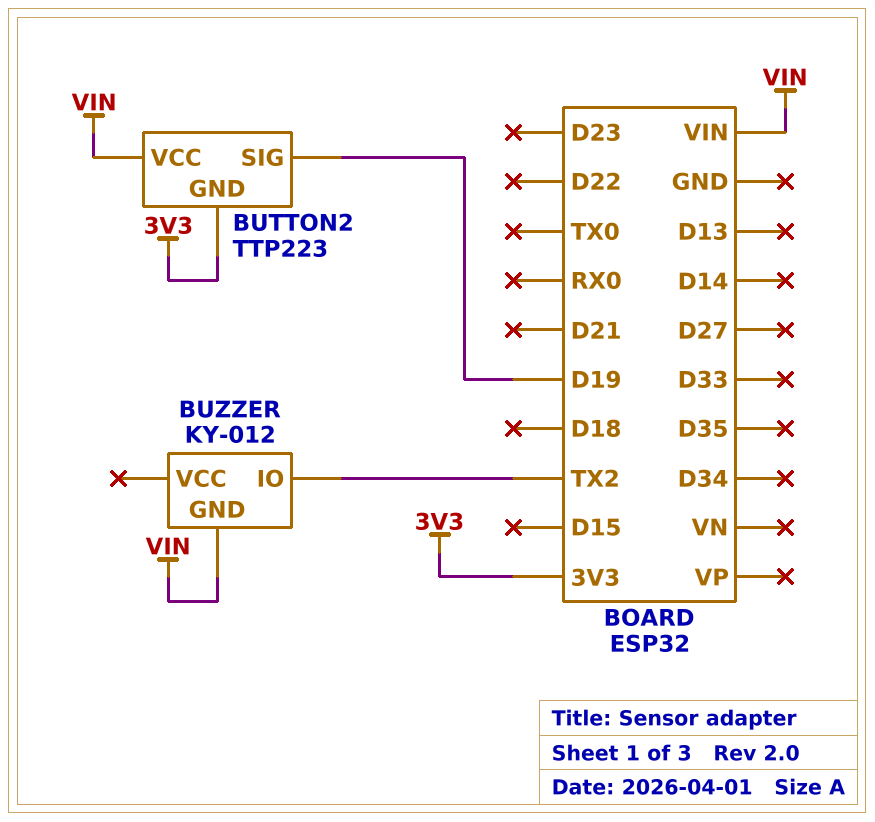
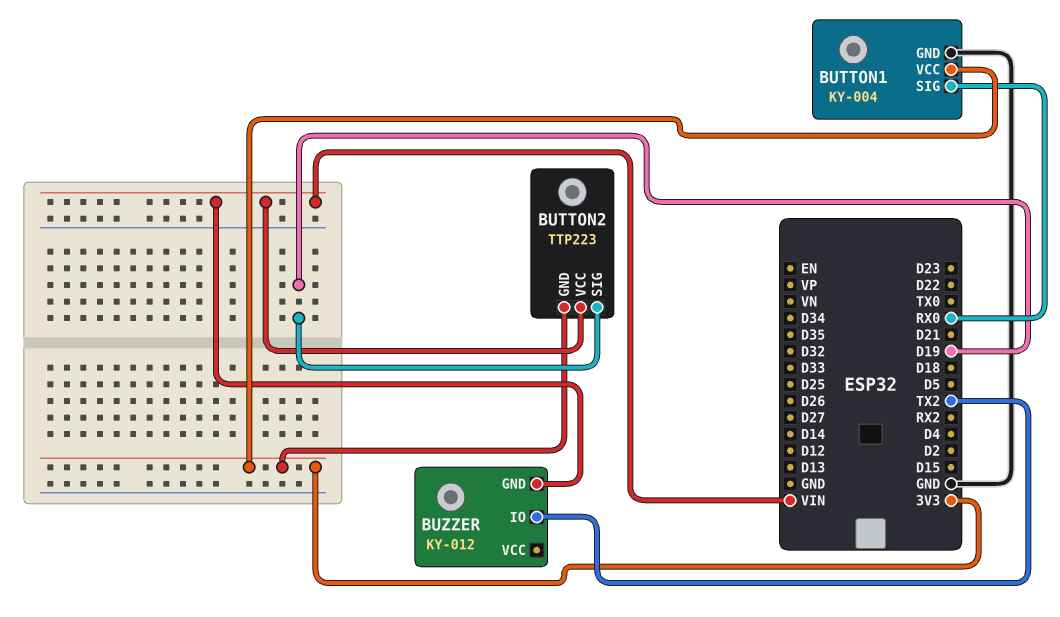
BUTTON1: none -> KY-004
BUTTON1 pin GND: none -> GND
BUTTON1 pin SIG: none -> RX0
BUTTON1 pin VCC: none -> 3V3

